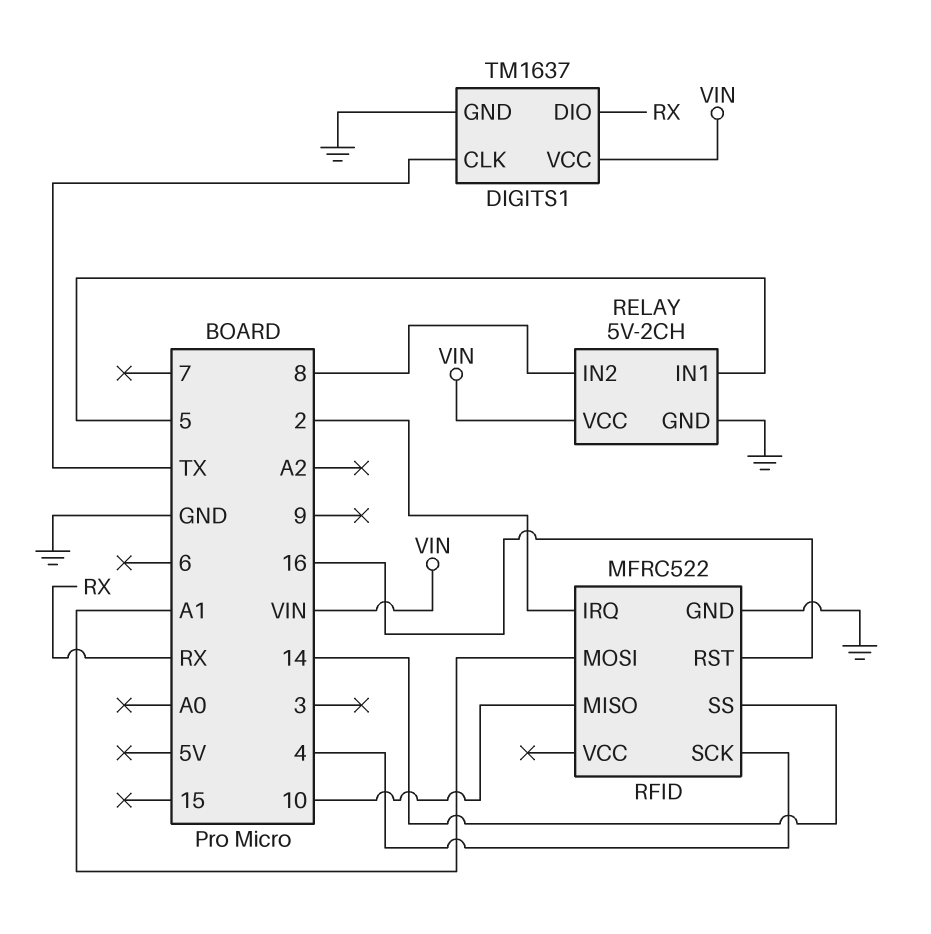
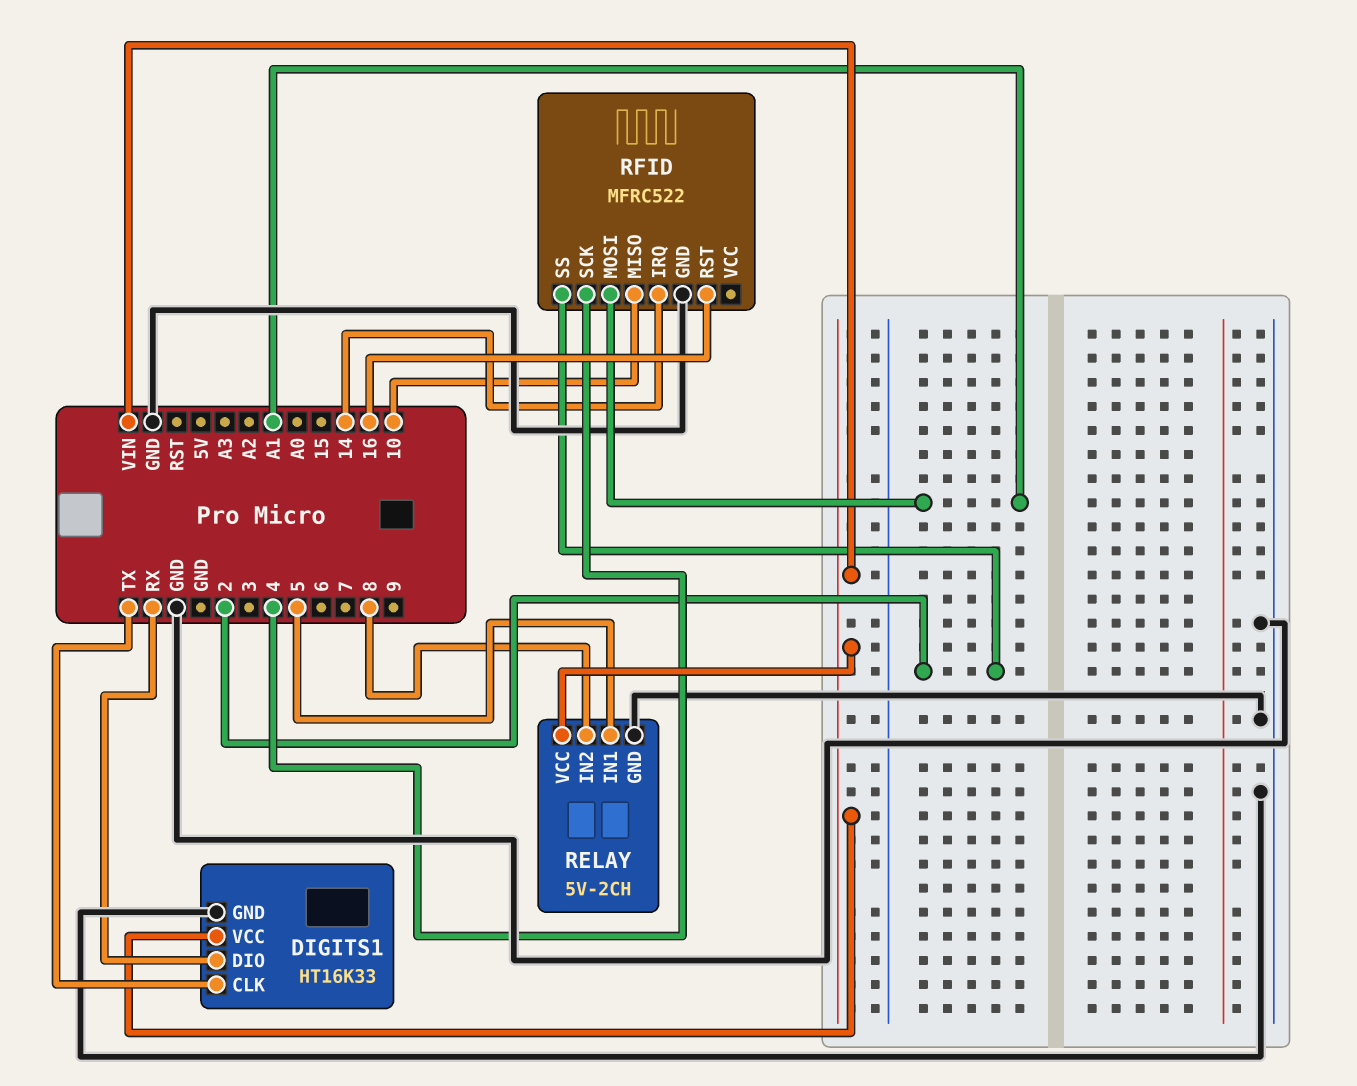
DIGITS1: TM1637 -> HT16K33
RFID pin IRQ: 2 -> 14
RFID pin SS: 14 -> 2

